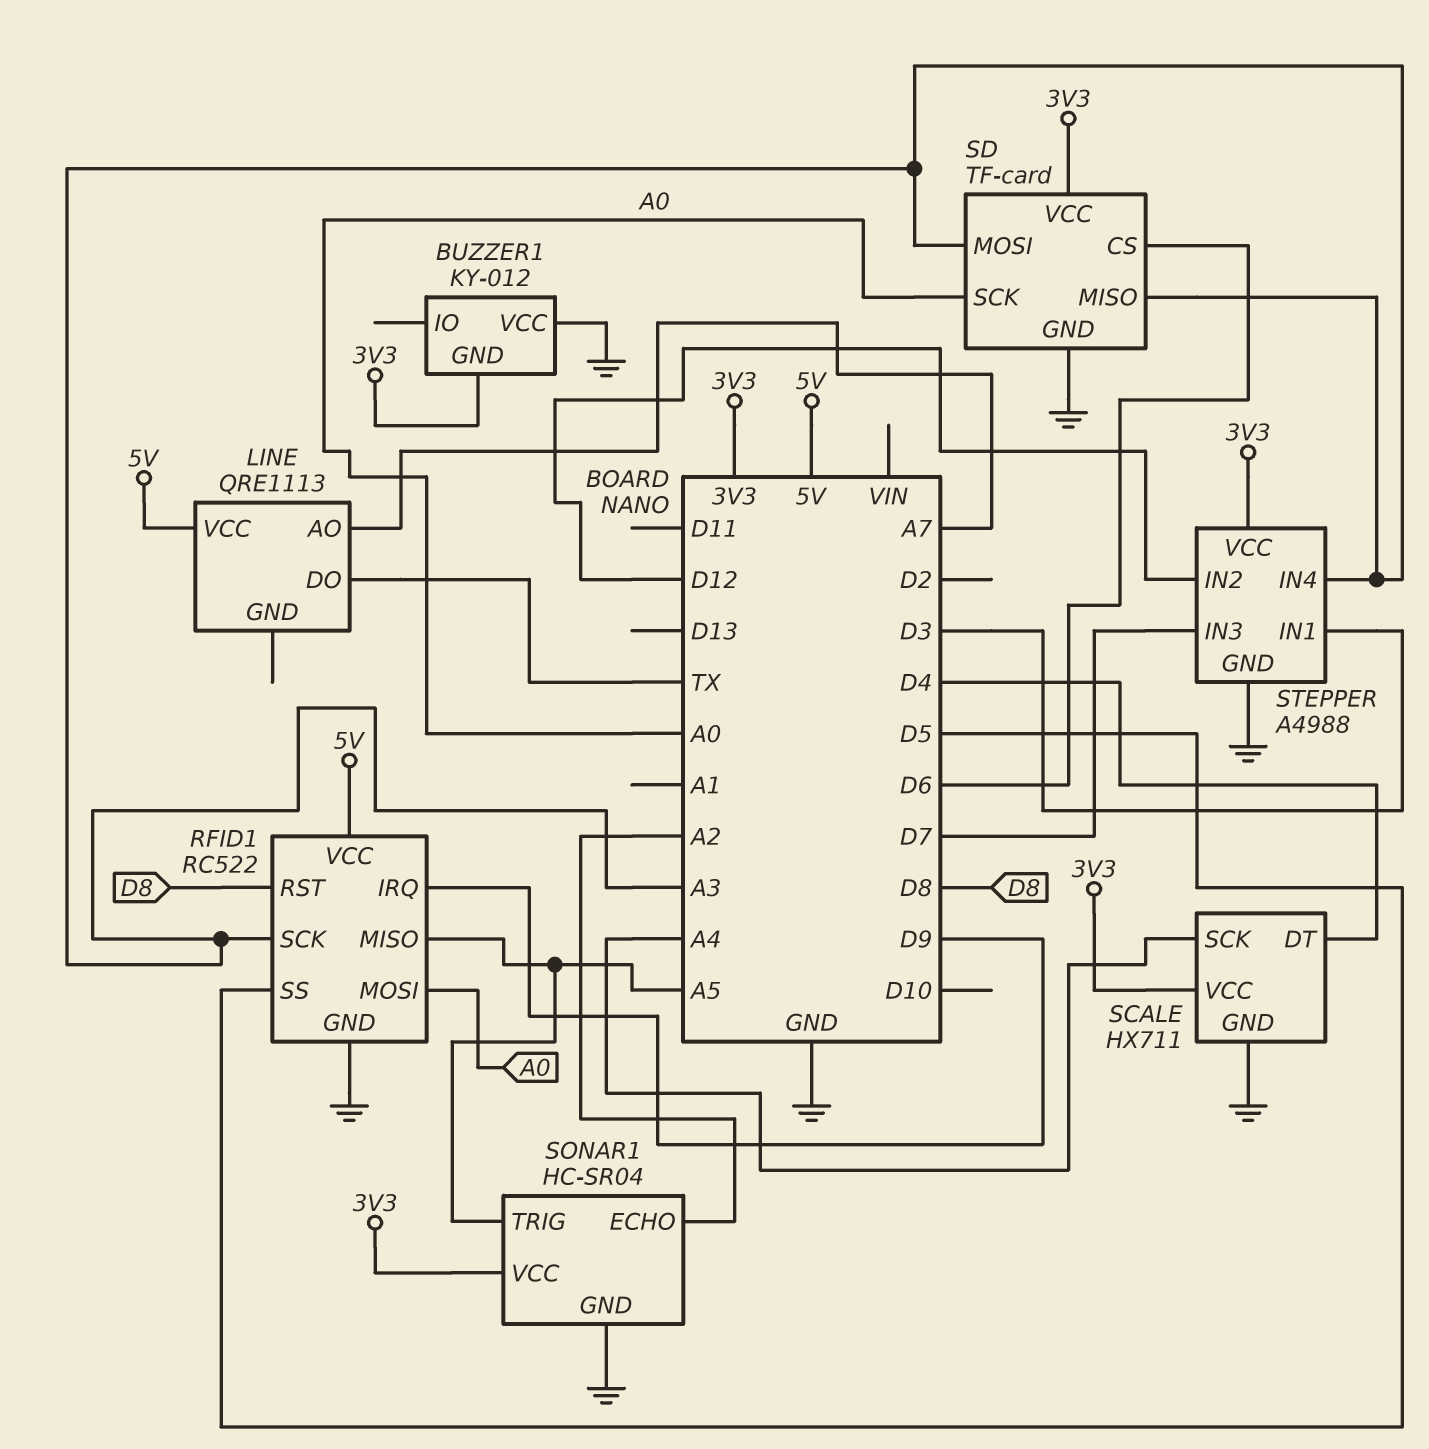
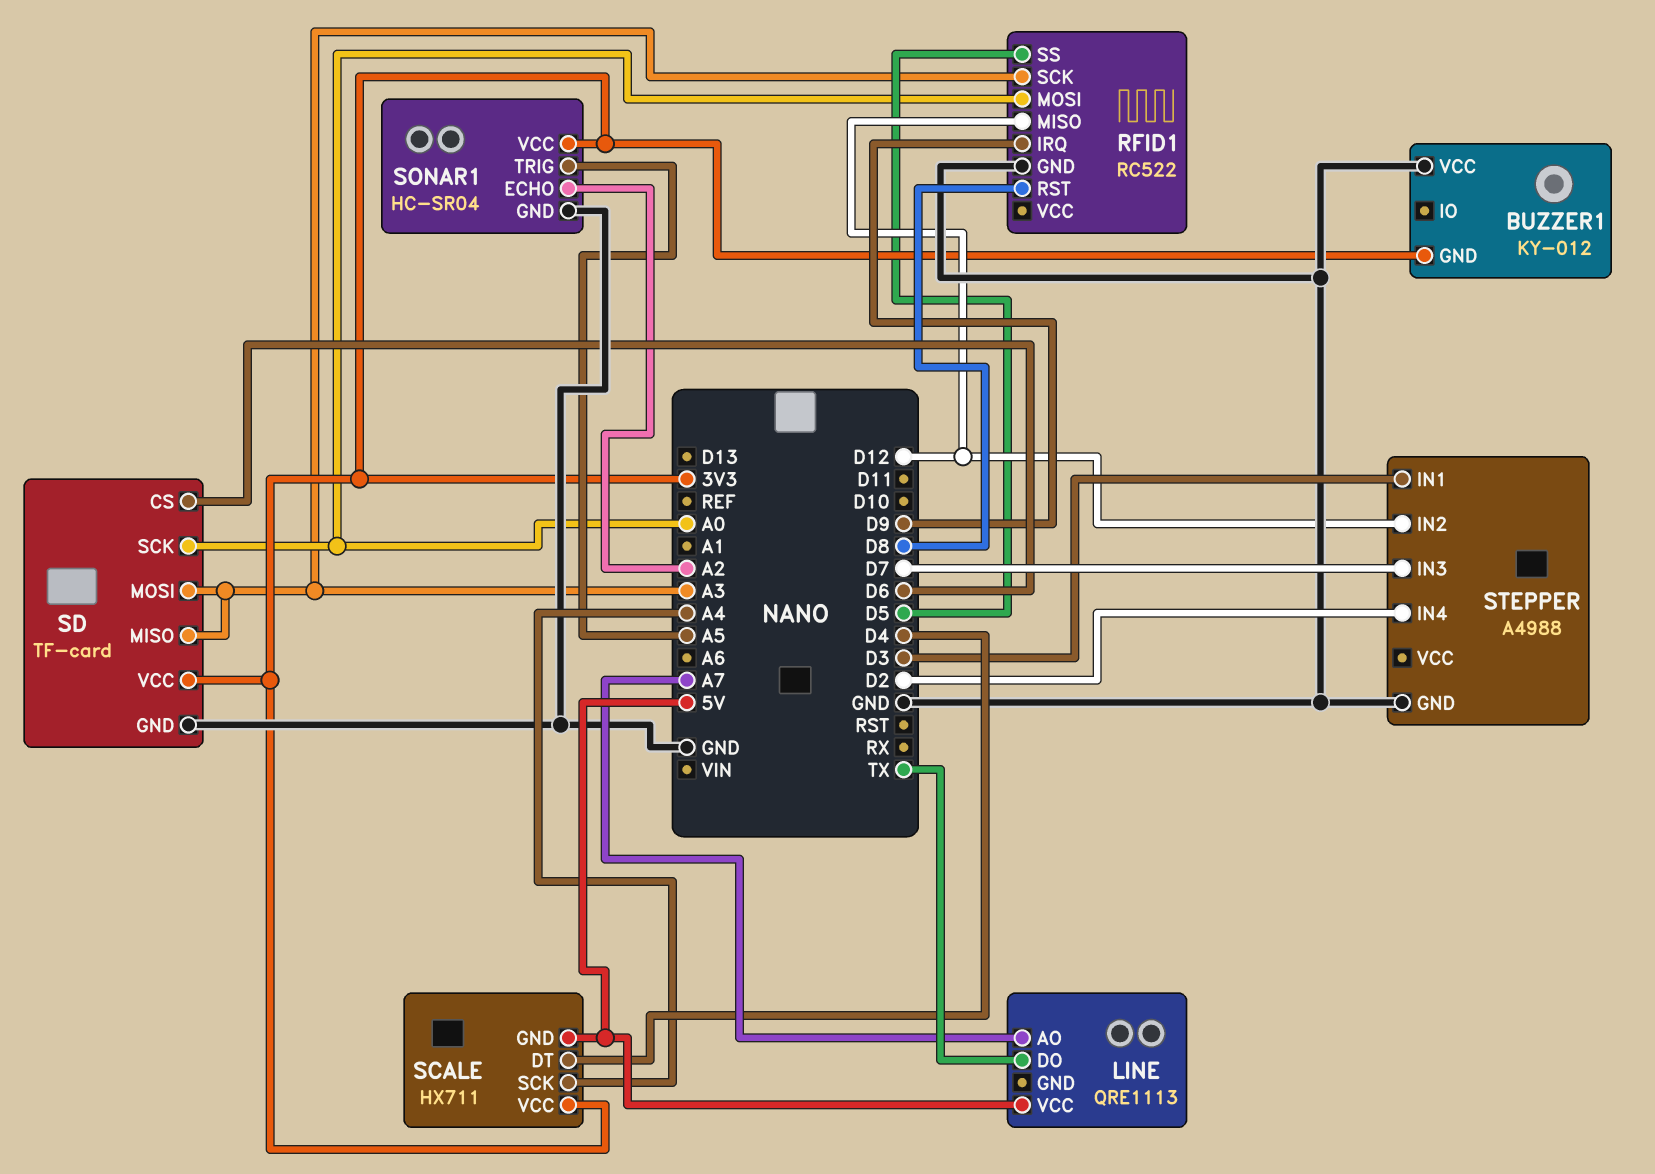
RFID1 pin MISO: A5 -> D12
RFID1 pin VCC: 5V -> none
SCALE pin GND: GND -> 5V
STEPPER pin IN4: A3 -> D2
STEPPER pin VCC: 3V3 -> none

